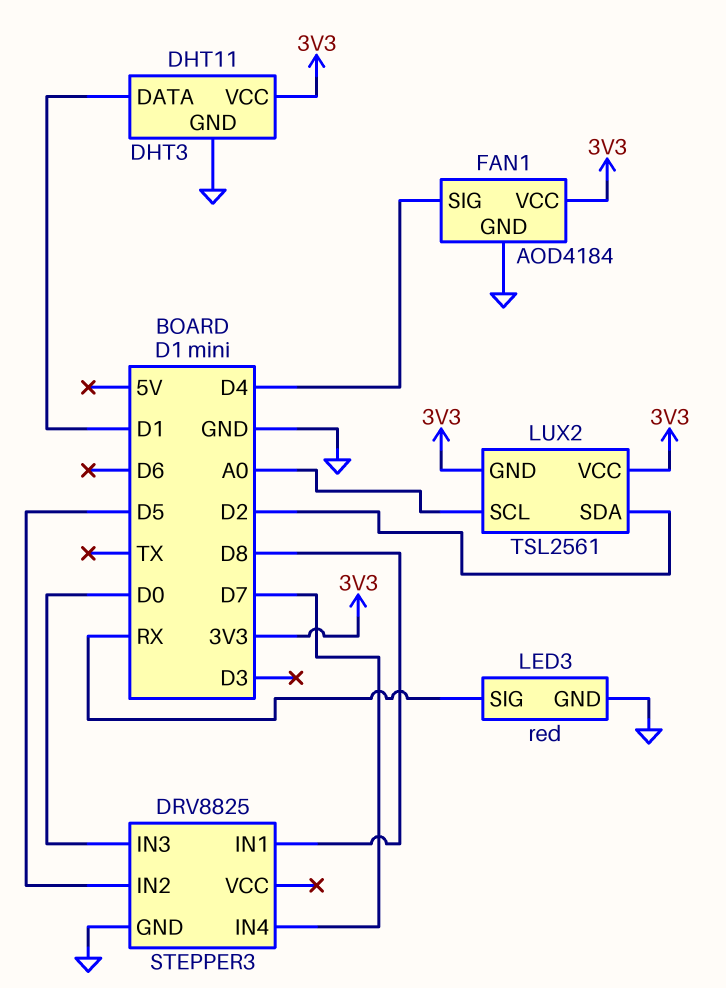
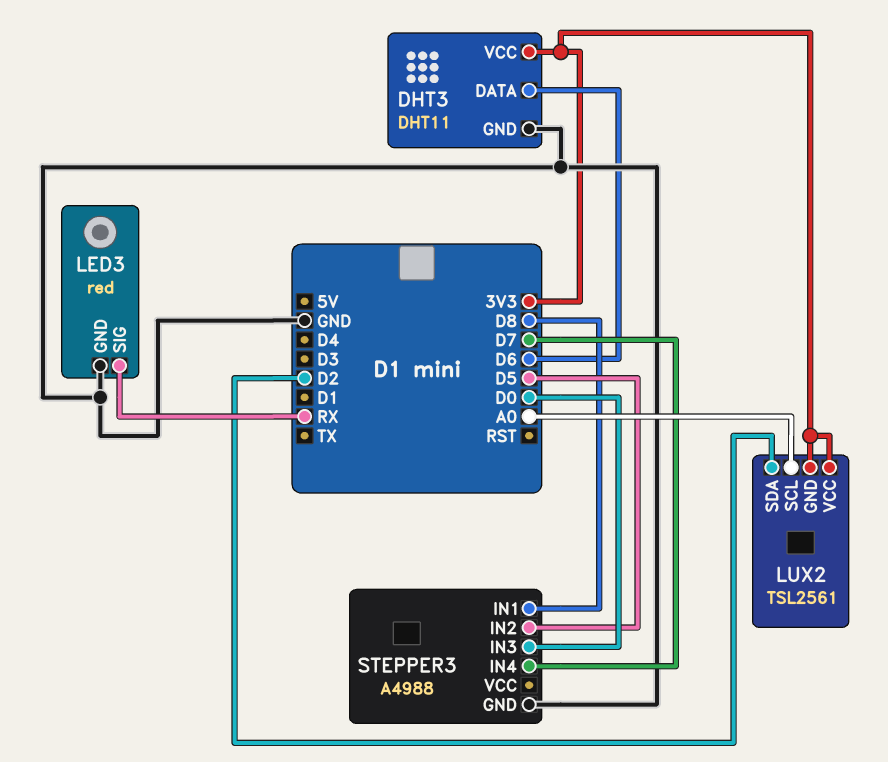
DHT3 pin DATA: D1 -> D6
FAN1: AOD4184 -> none
FAN1 pin GND: GND -> none
FAN1 pin SIG: D4 -> none
FAN1 pin VCC: 3V3 -> none
STEPPER3: DRV8825 -> A4988

